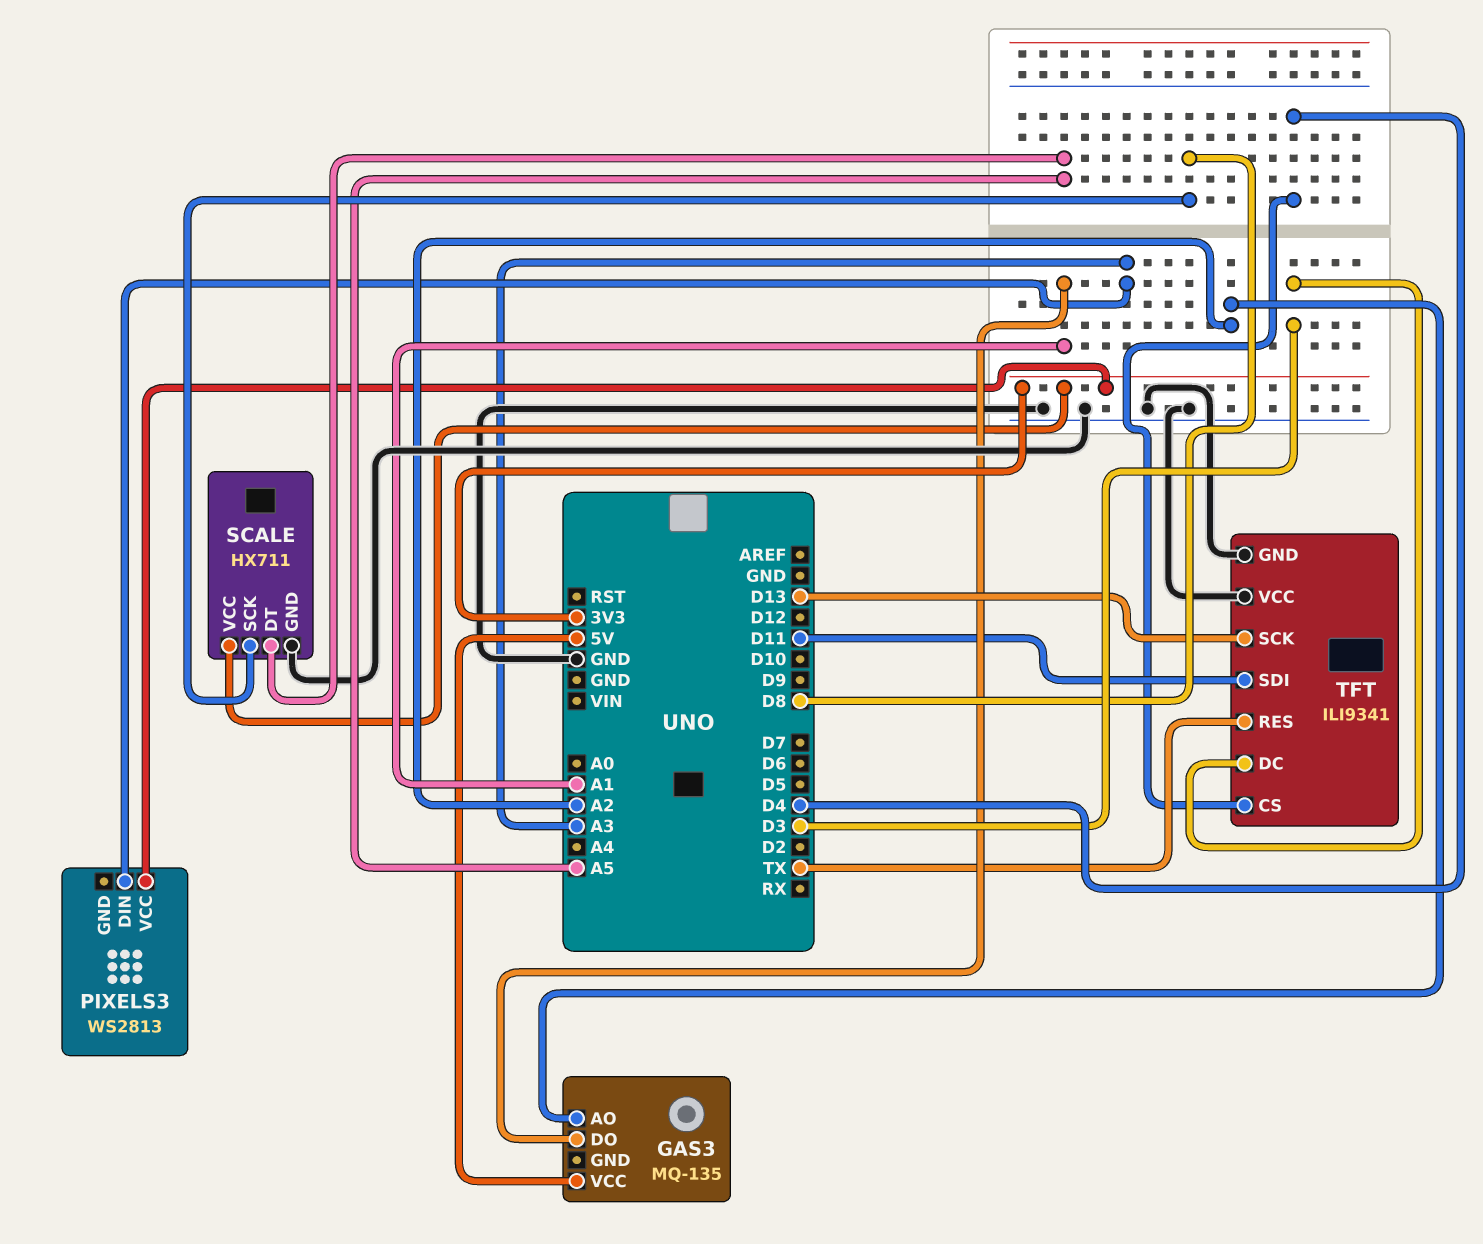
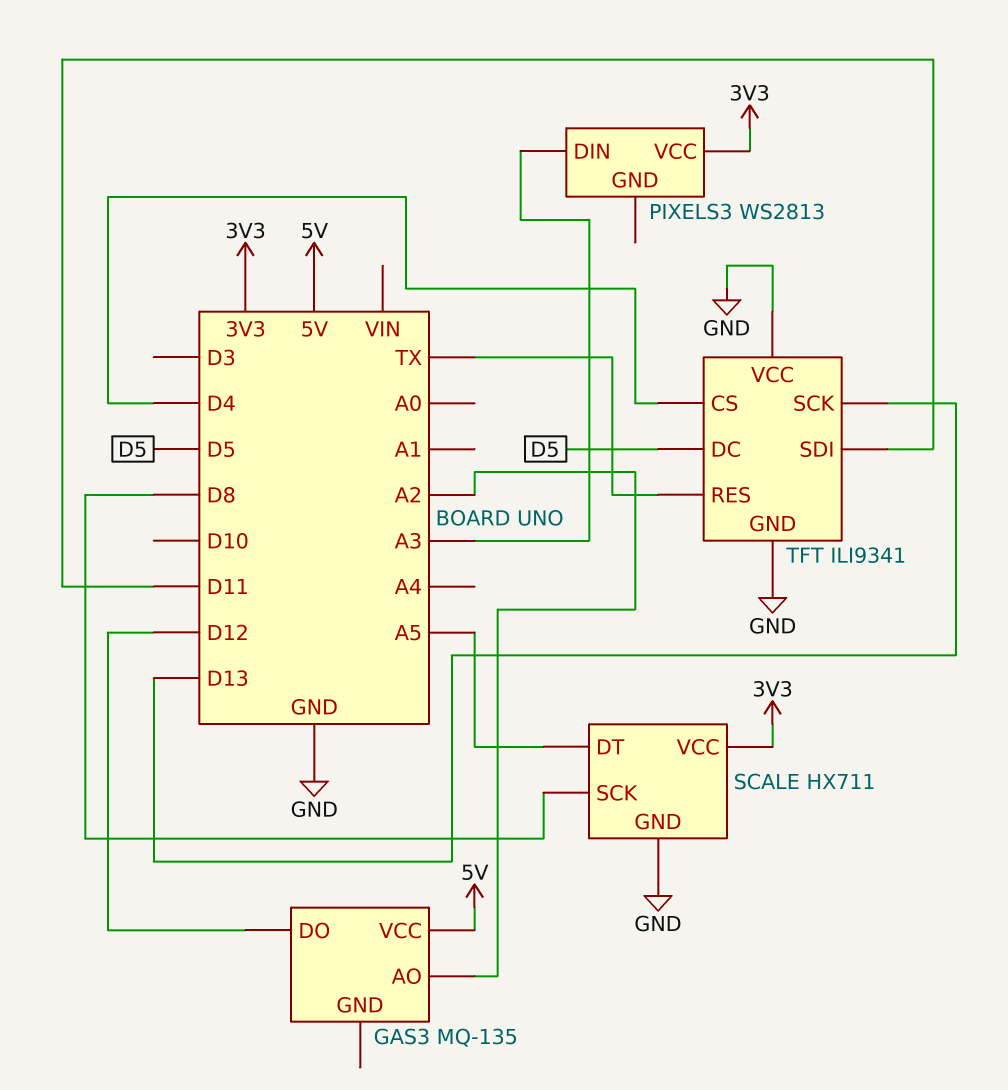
GAS3 pin DO: A1 -> D12
TFT pin DC: D3 -> D5

